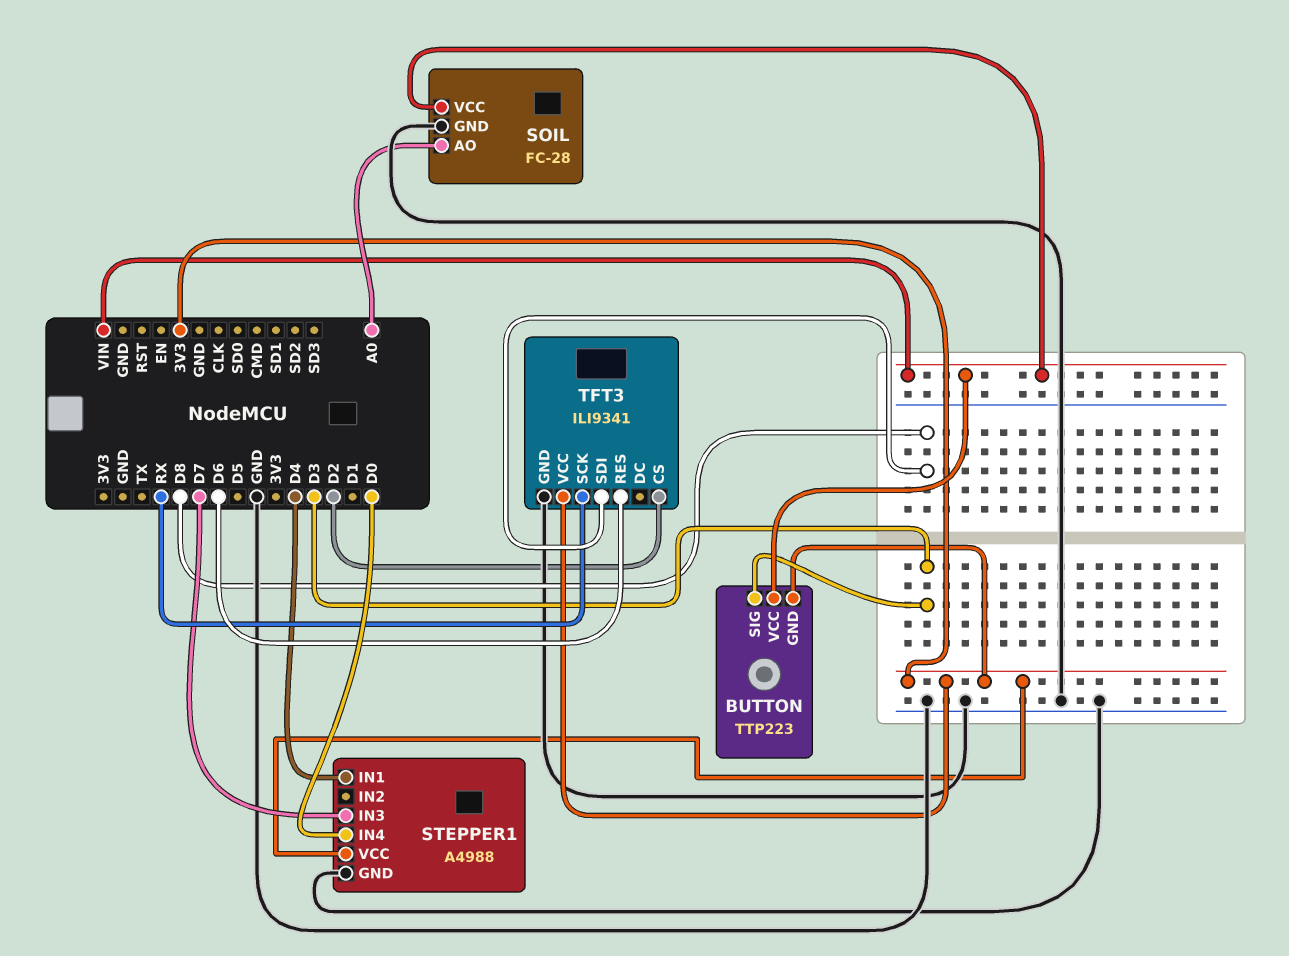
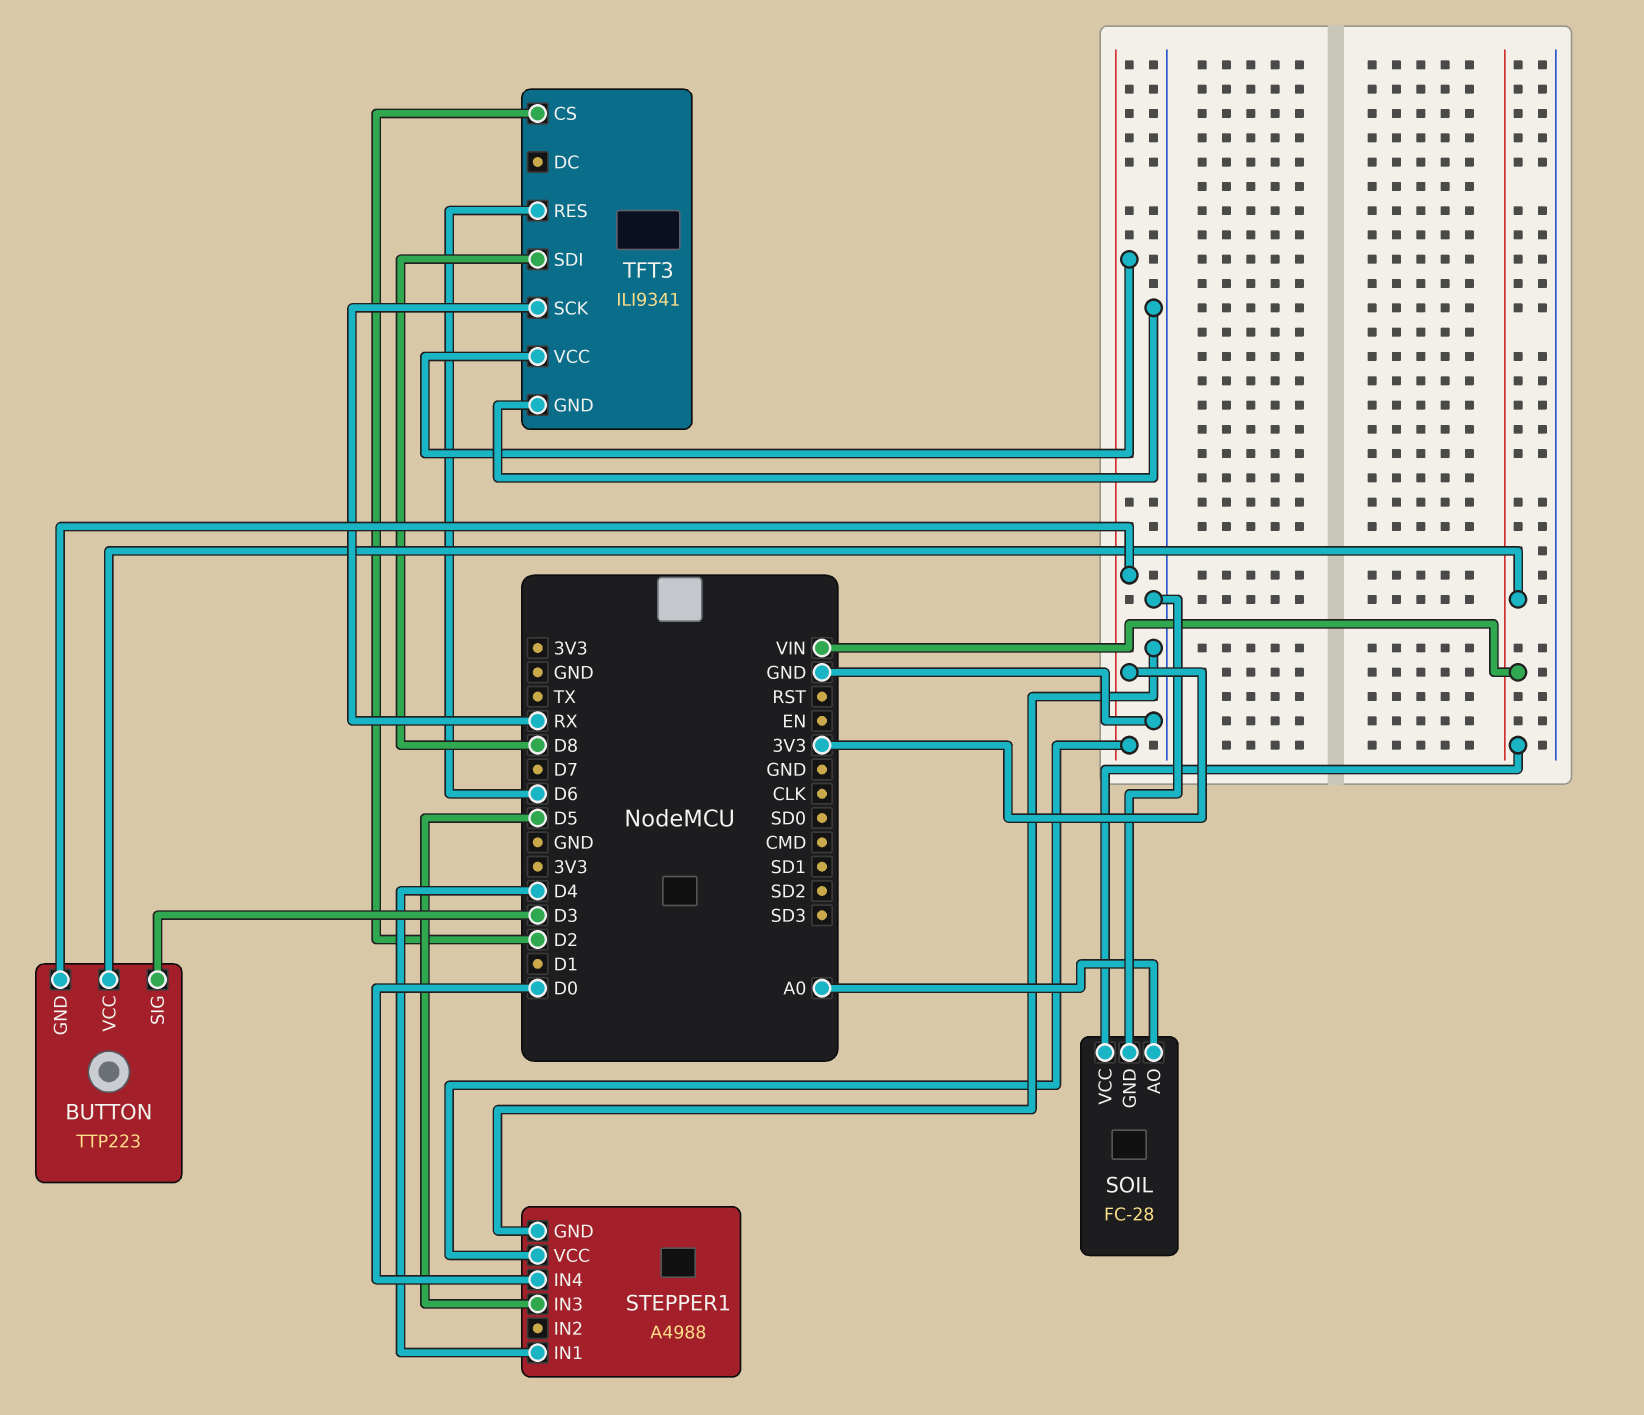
STEPPER1 pin IN3: D7 -> D5

